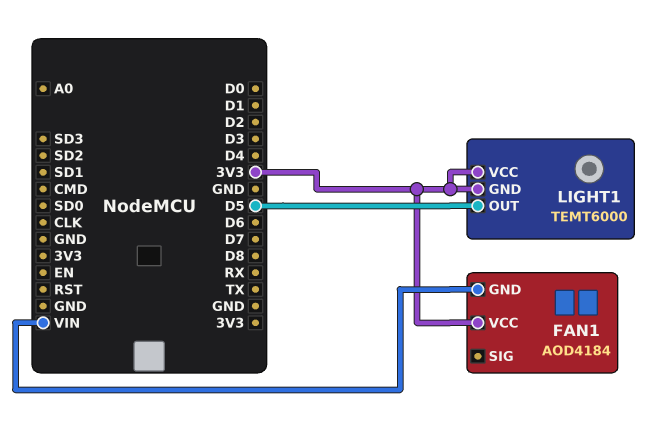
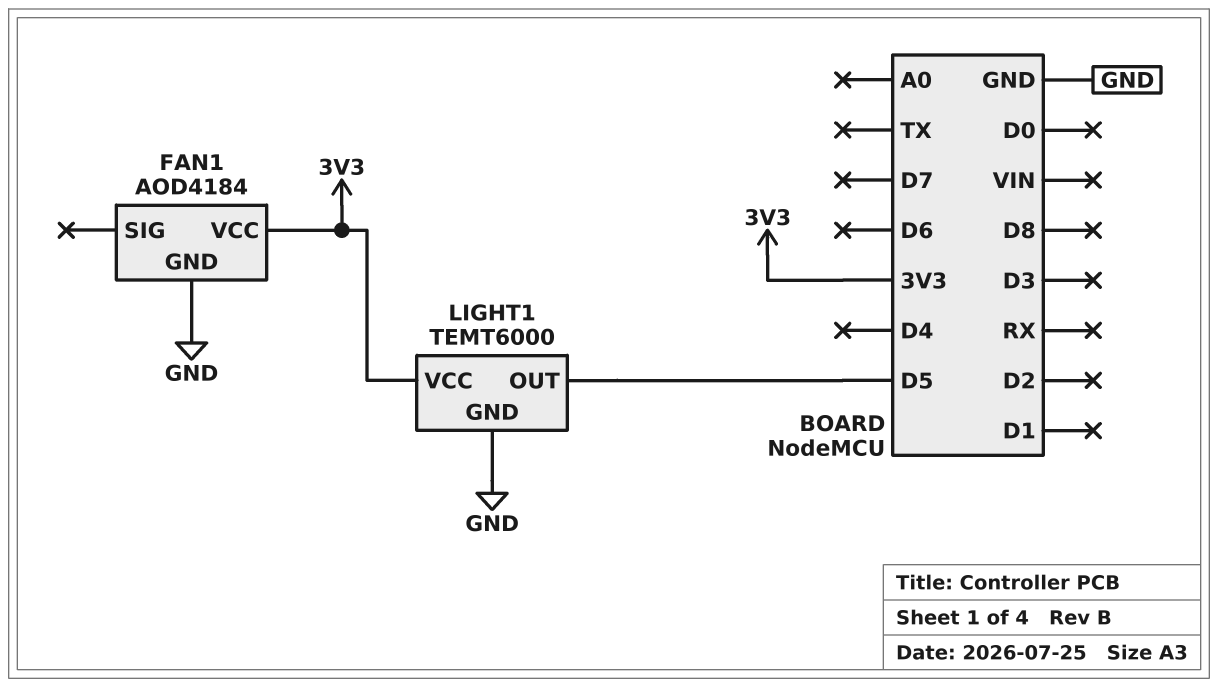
FAN1 pin GND: VIN -> GND
LIGHT1 pin GND: 3V3 -> GND

